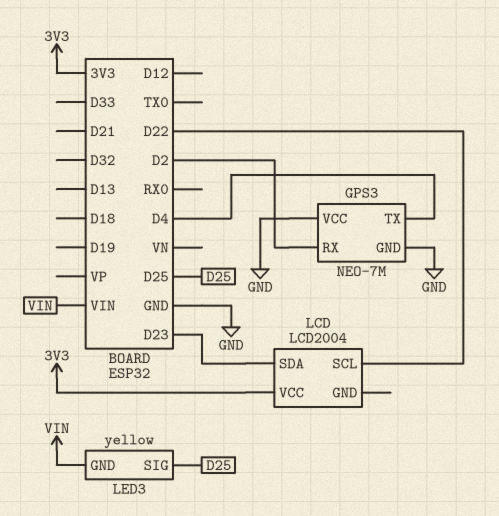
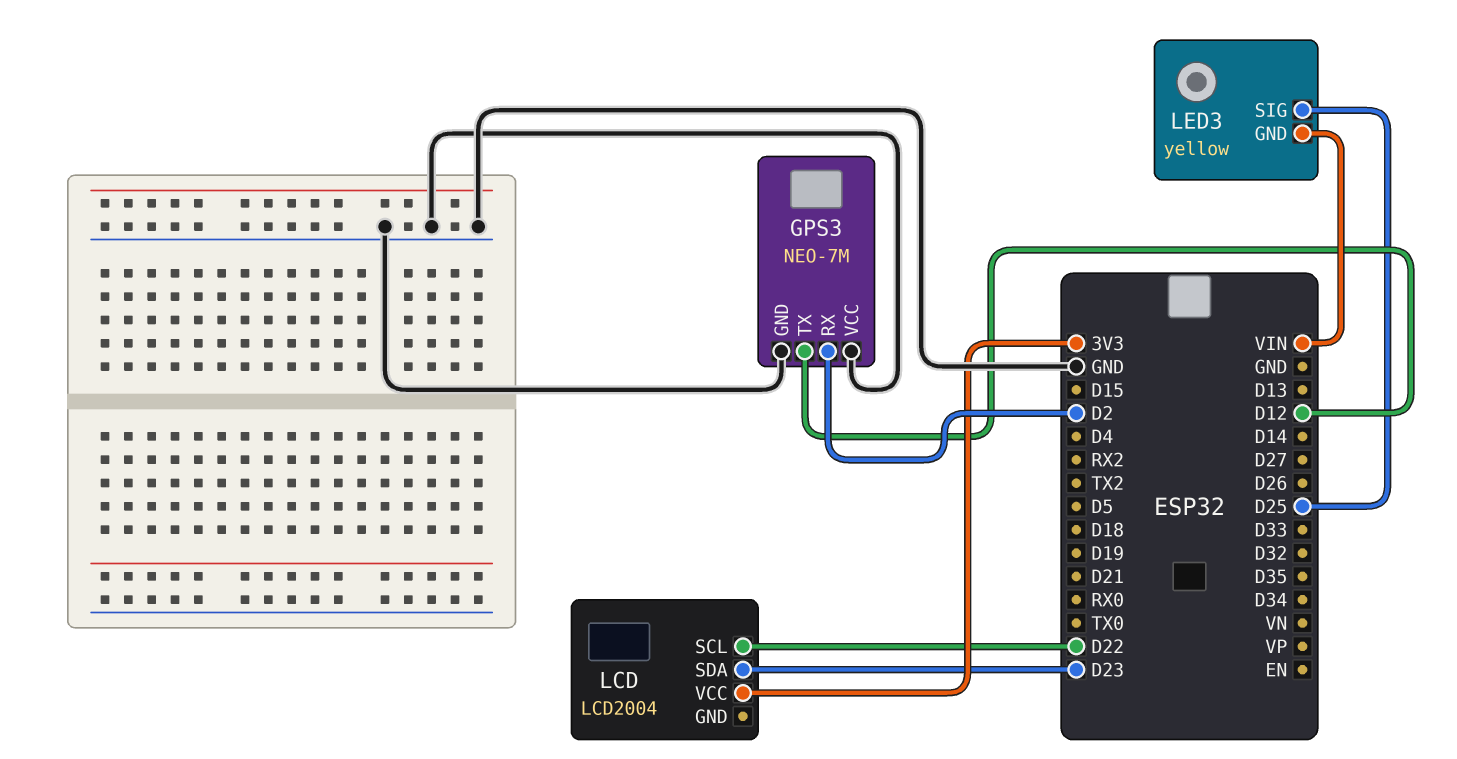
GPS3 pin TX: D4 -> D12

